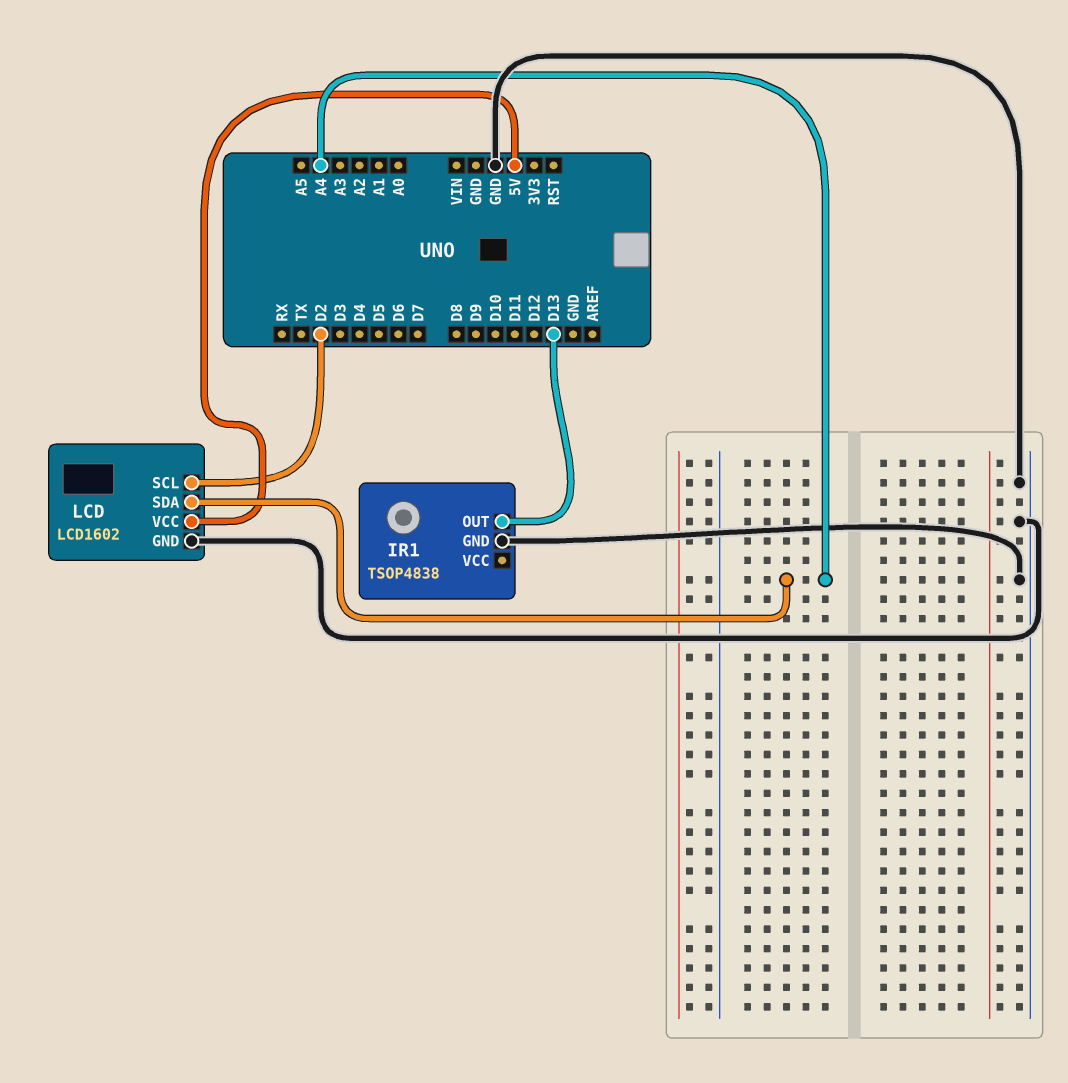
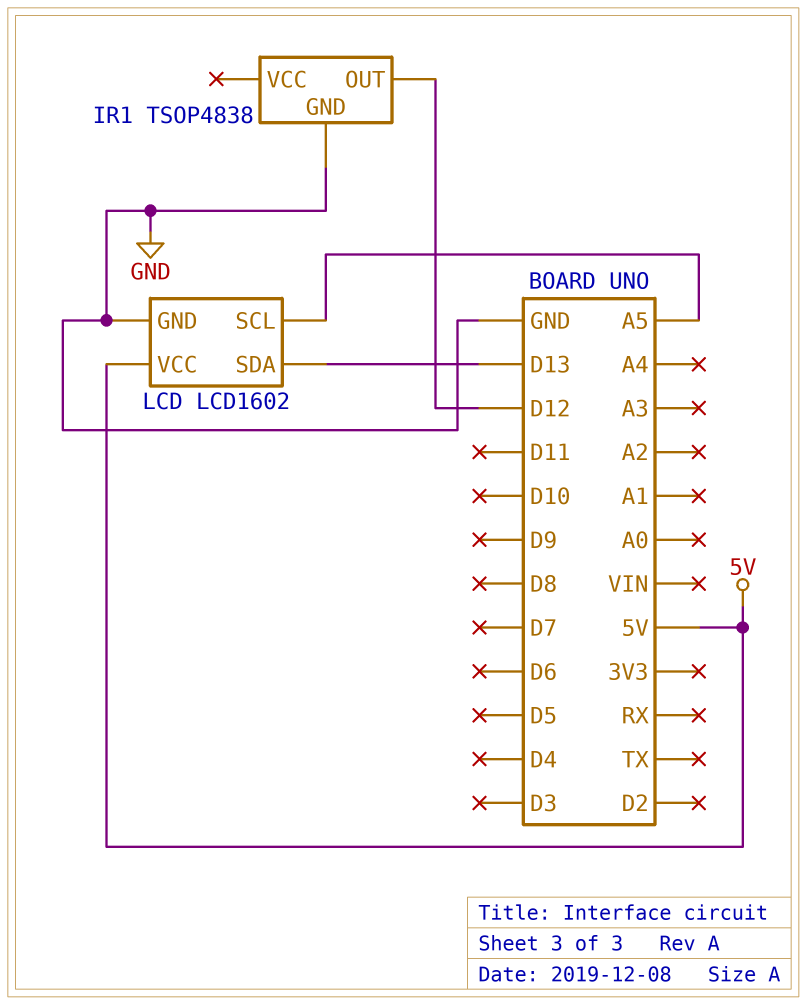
IR1 pin OUT: D13 -> D12
LCD pin SCL: D2 -> A5
LCD pin SDA: A4 -> D13

